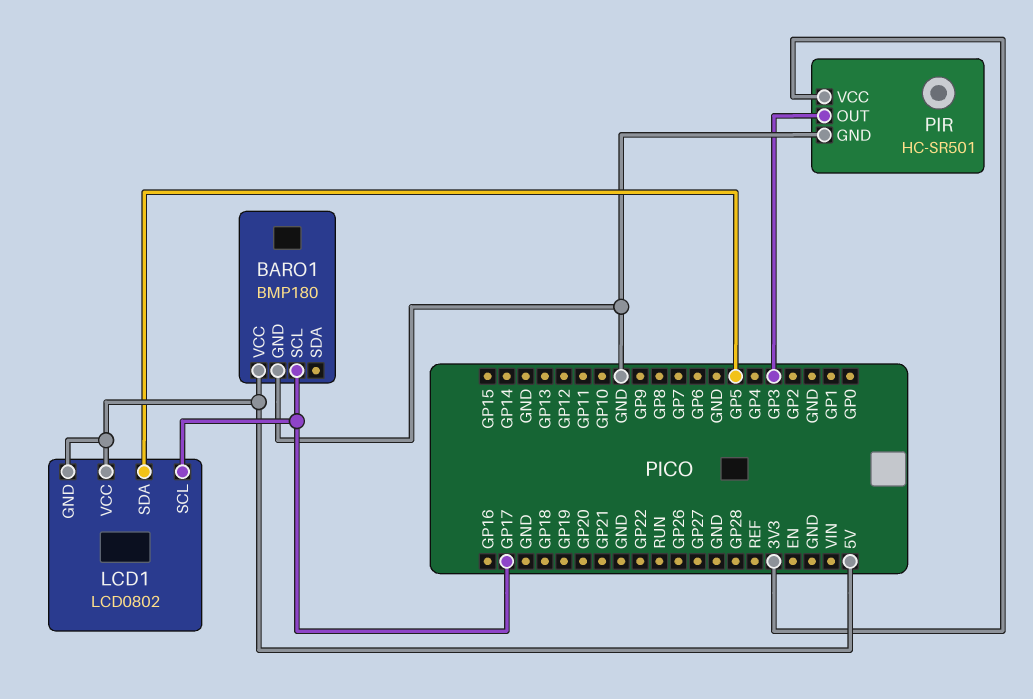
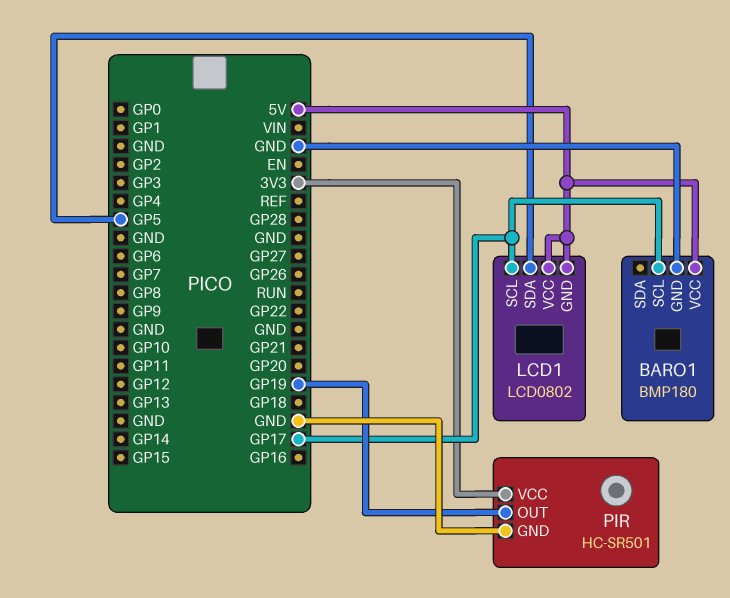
PIR pin OUT: GP3 -> GP19

